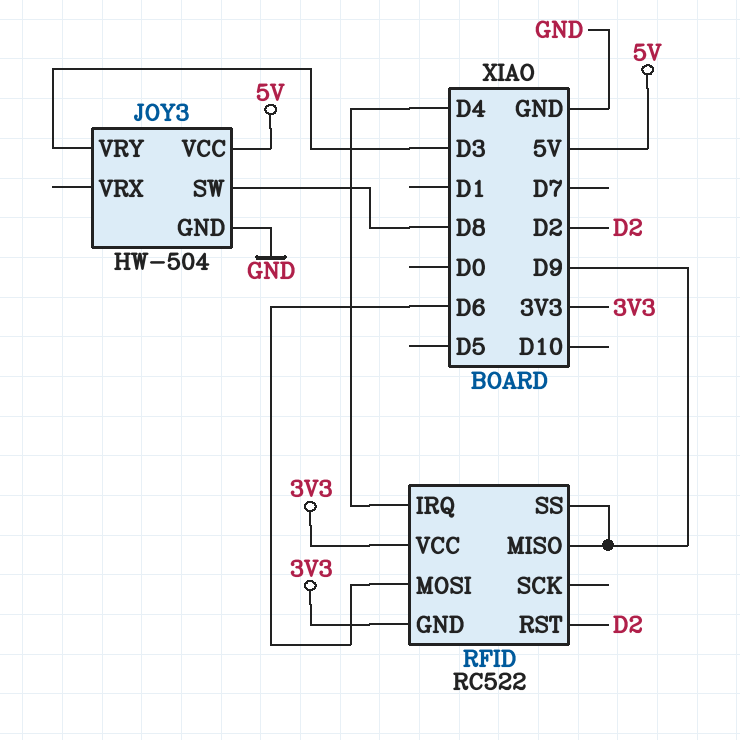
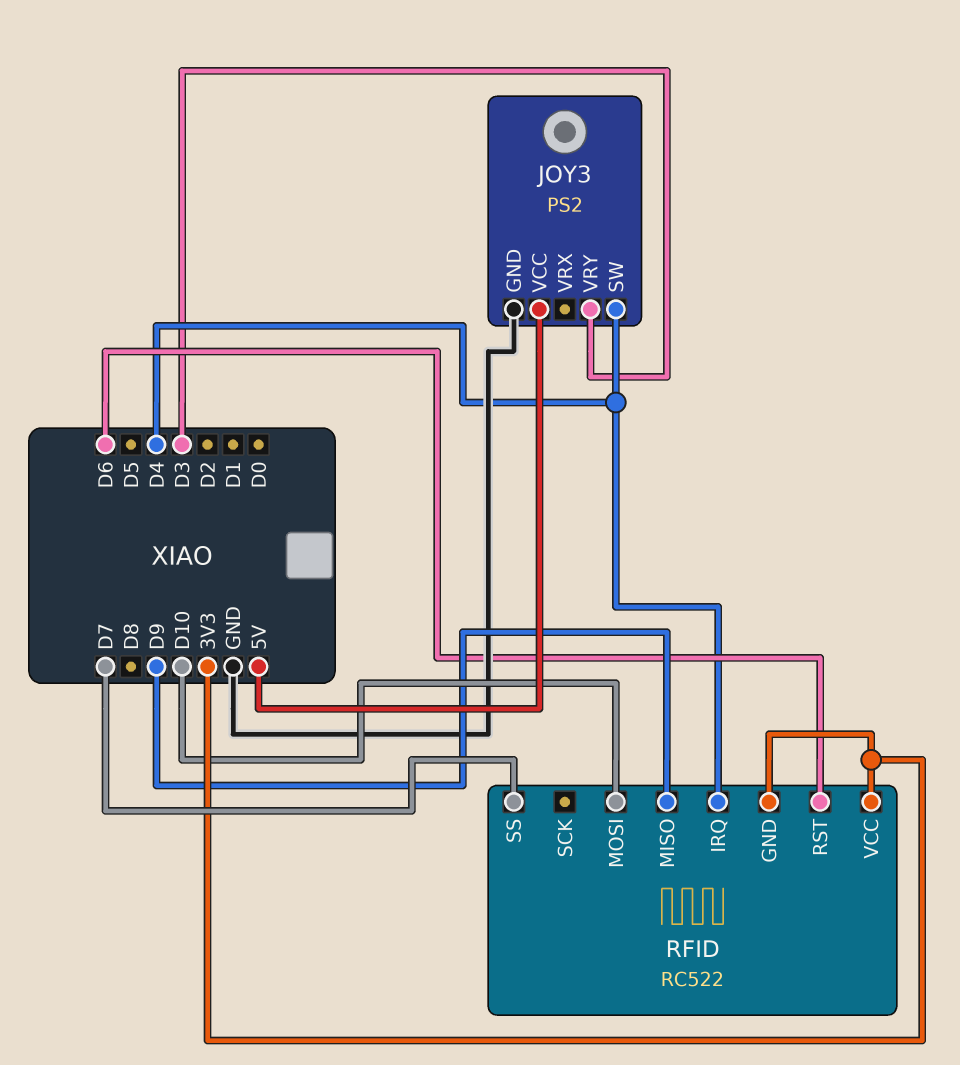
JOY3: HW-504 -> PS2
JOY3 pin SW: D8 -> D4
RFID pin MOSI: D6 -> D10
RFID pin RST: D2 -> D6
RFID pin SS: D9 -> D7

